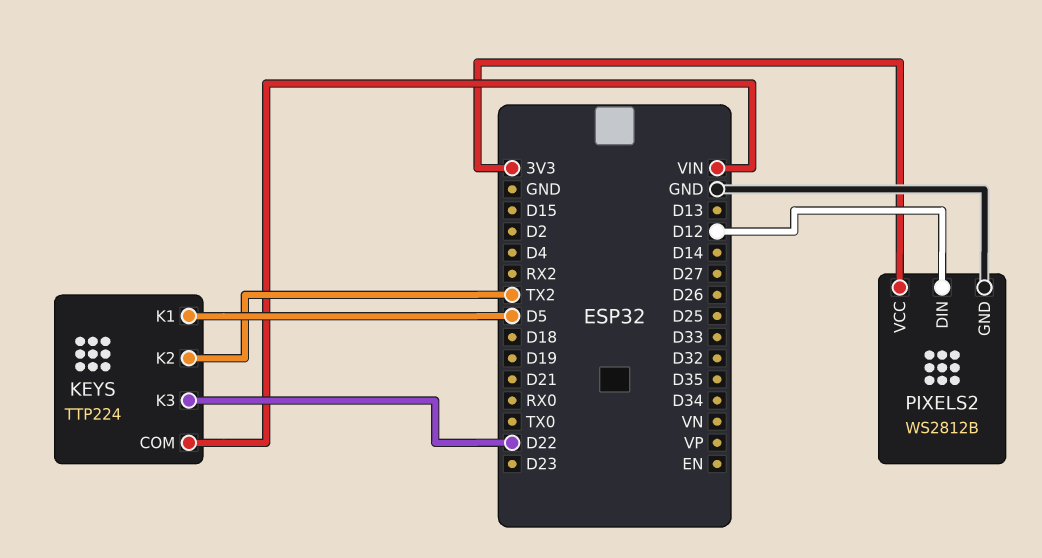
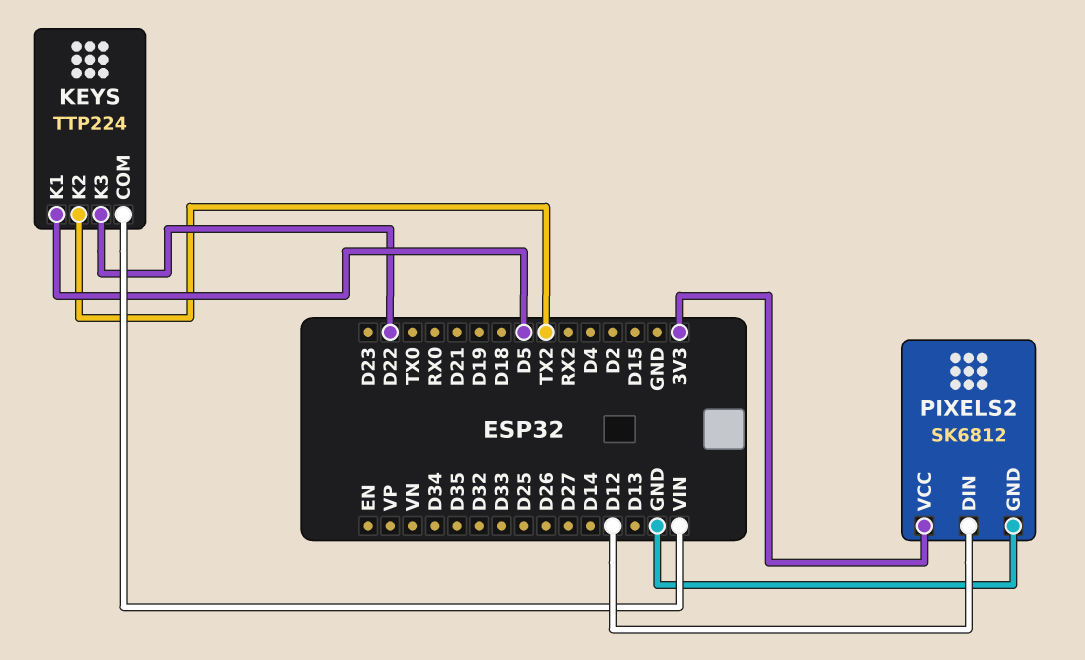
PIXELS2: WS2812B -> SK6812

